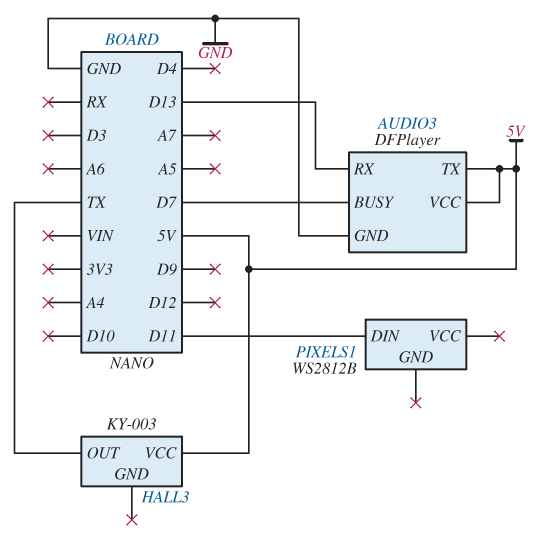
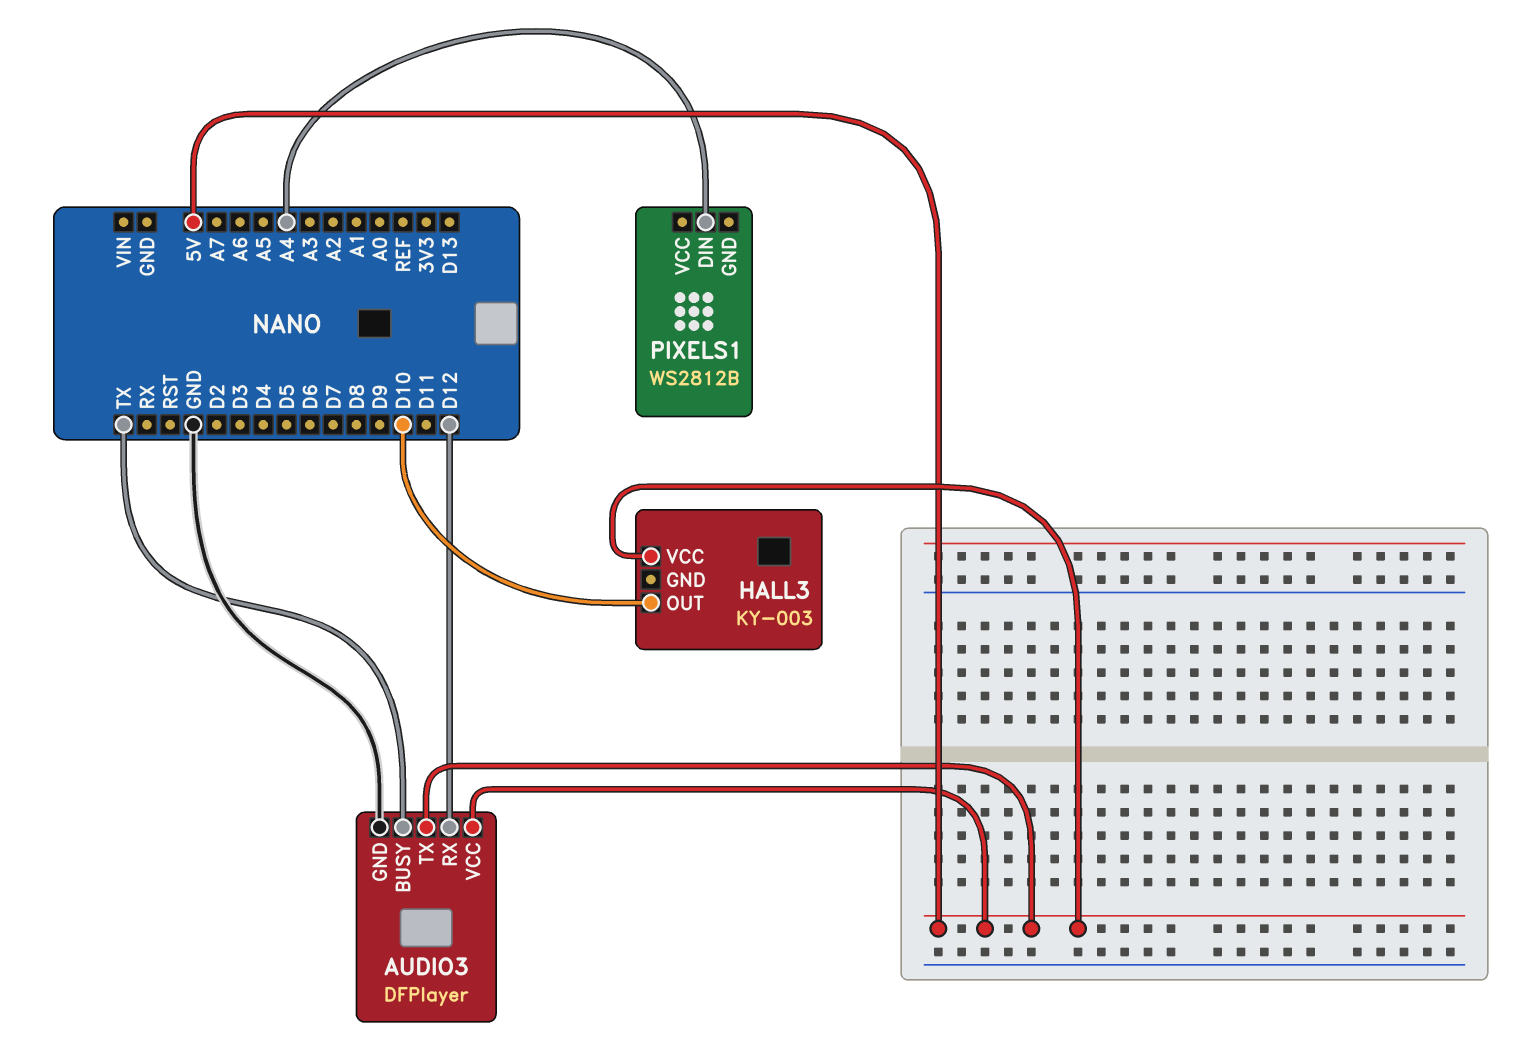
AUDIO3 pin BUSY: D7 -> TX
AUDIO3 pin RX: D13 -> D12
HALL3 pin OUT: TX -> D10
PIXELS1 pin DIN: D11 -> A4

